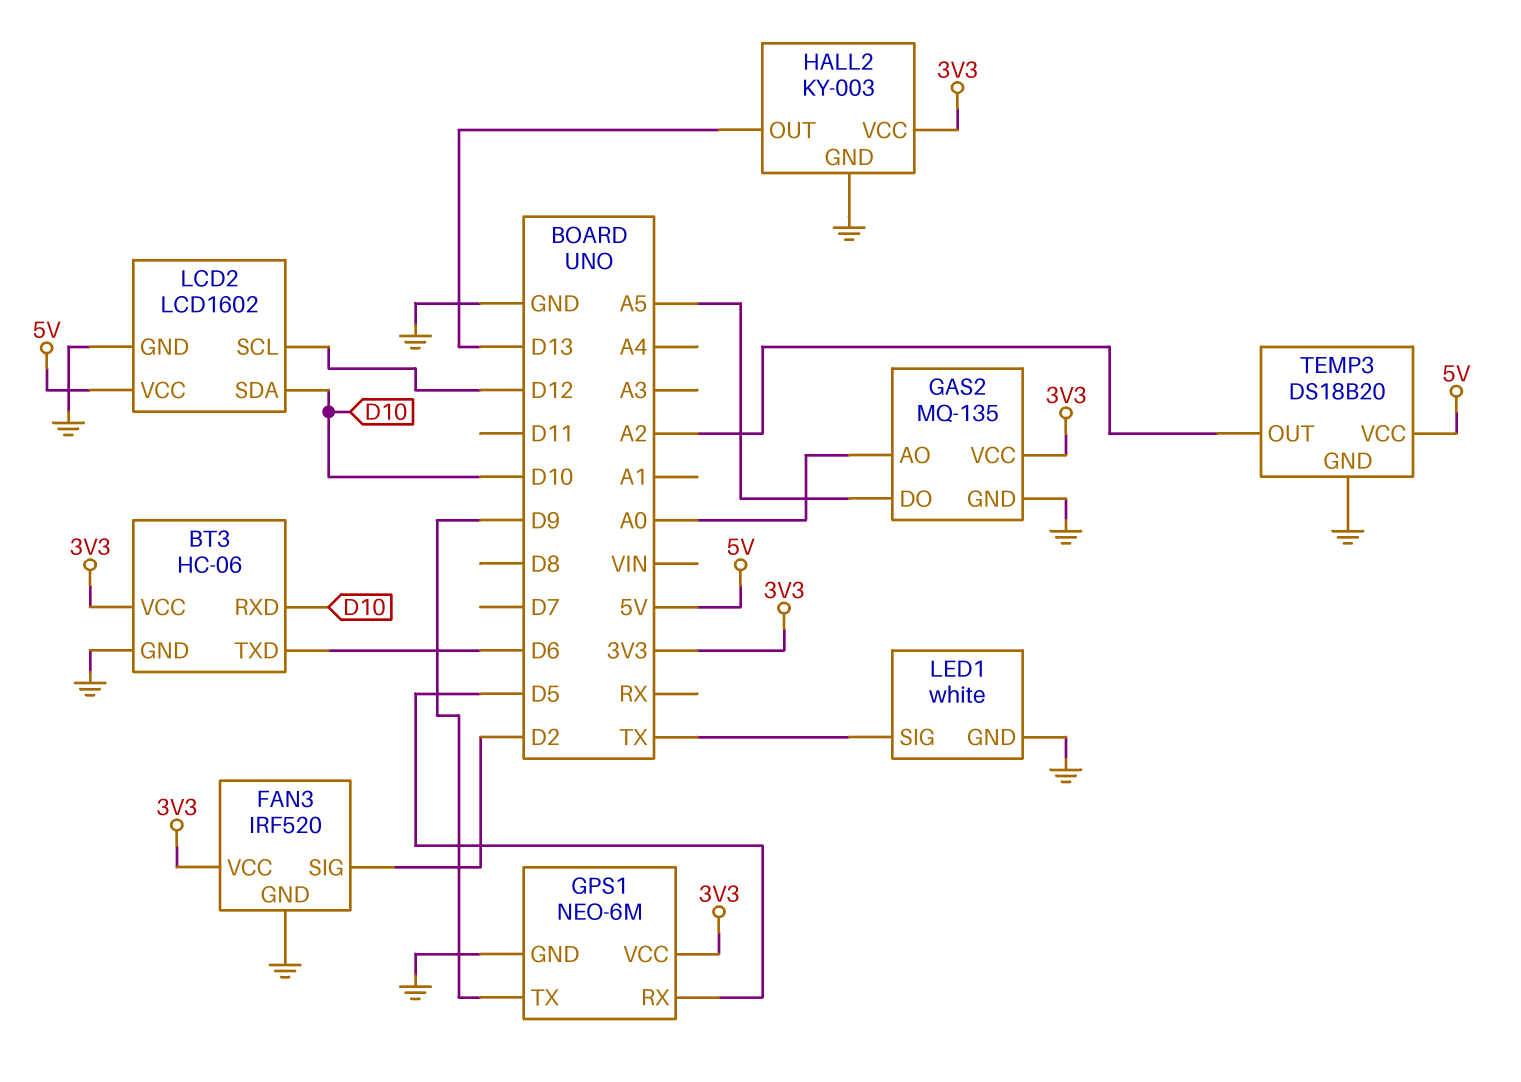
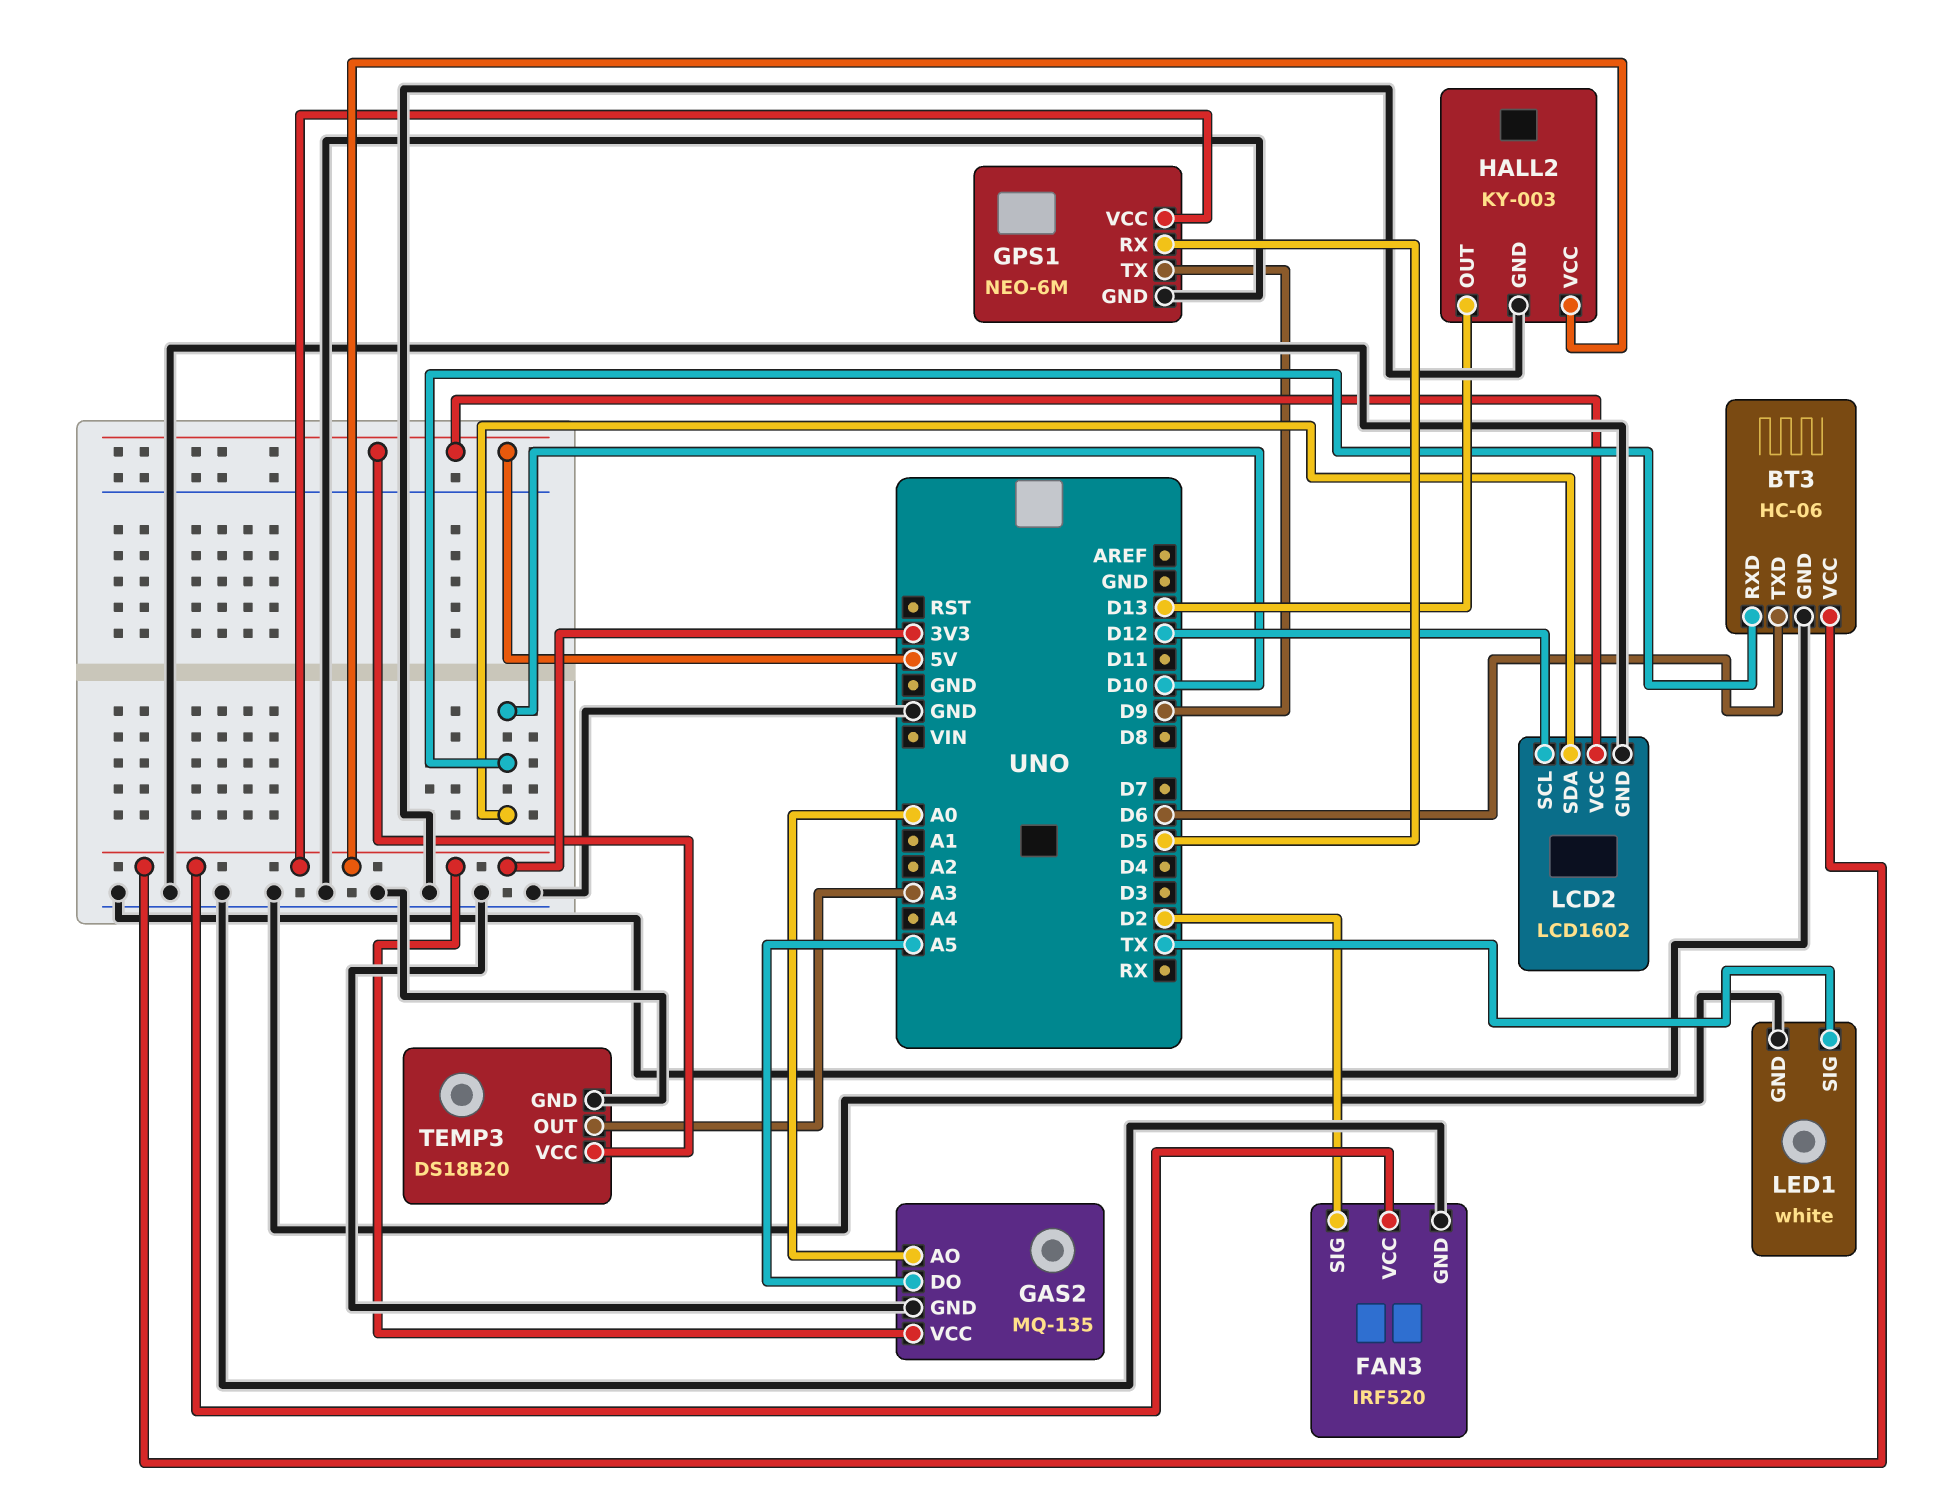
TEMP3 pin OUT: A2 -> A3

